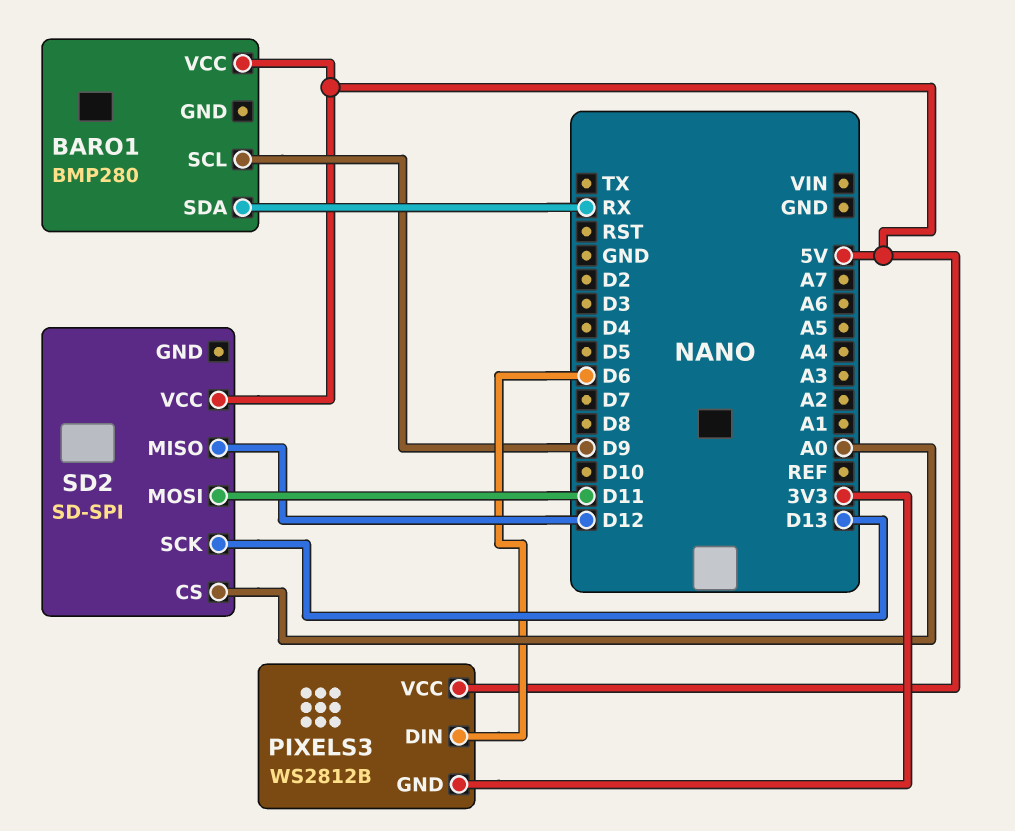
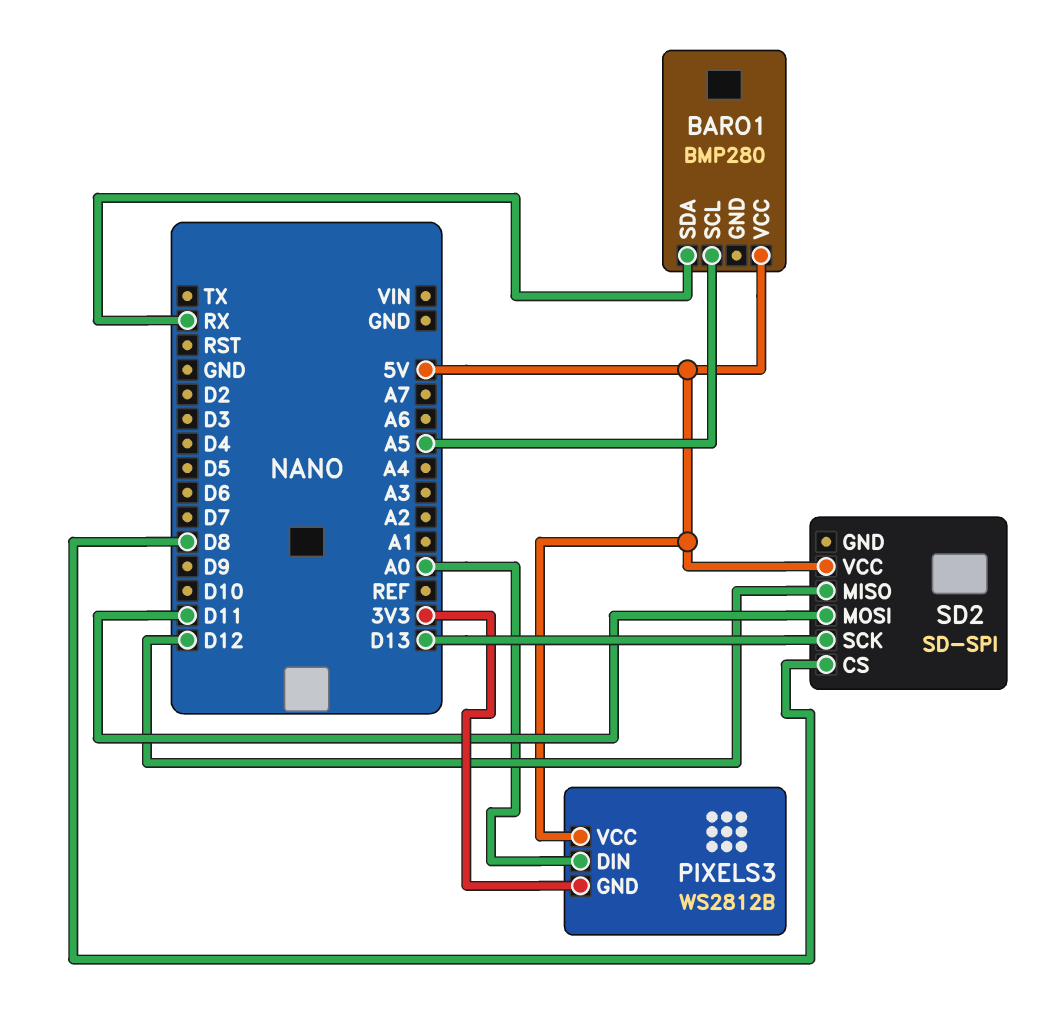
BARO1 pin SCL: D9 -> A5
PIXELS3 pin DIN: D6 -> A0
SD2 pin CS: A0 -> D8

